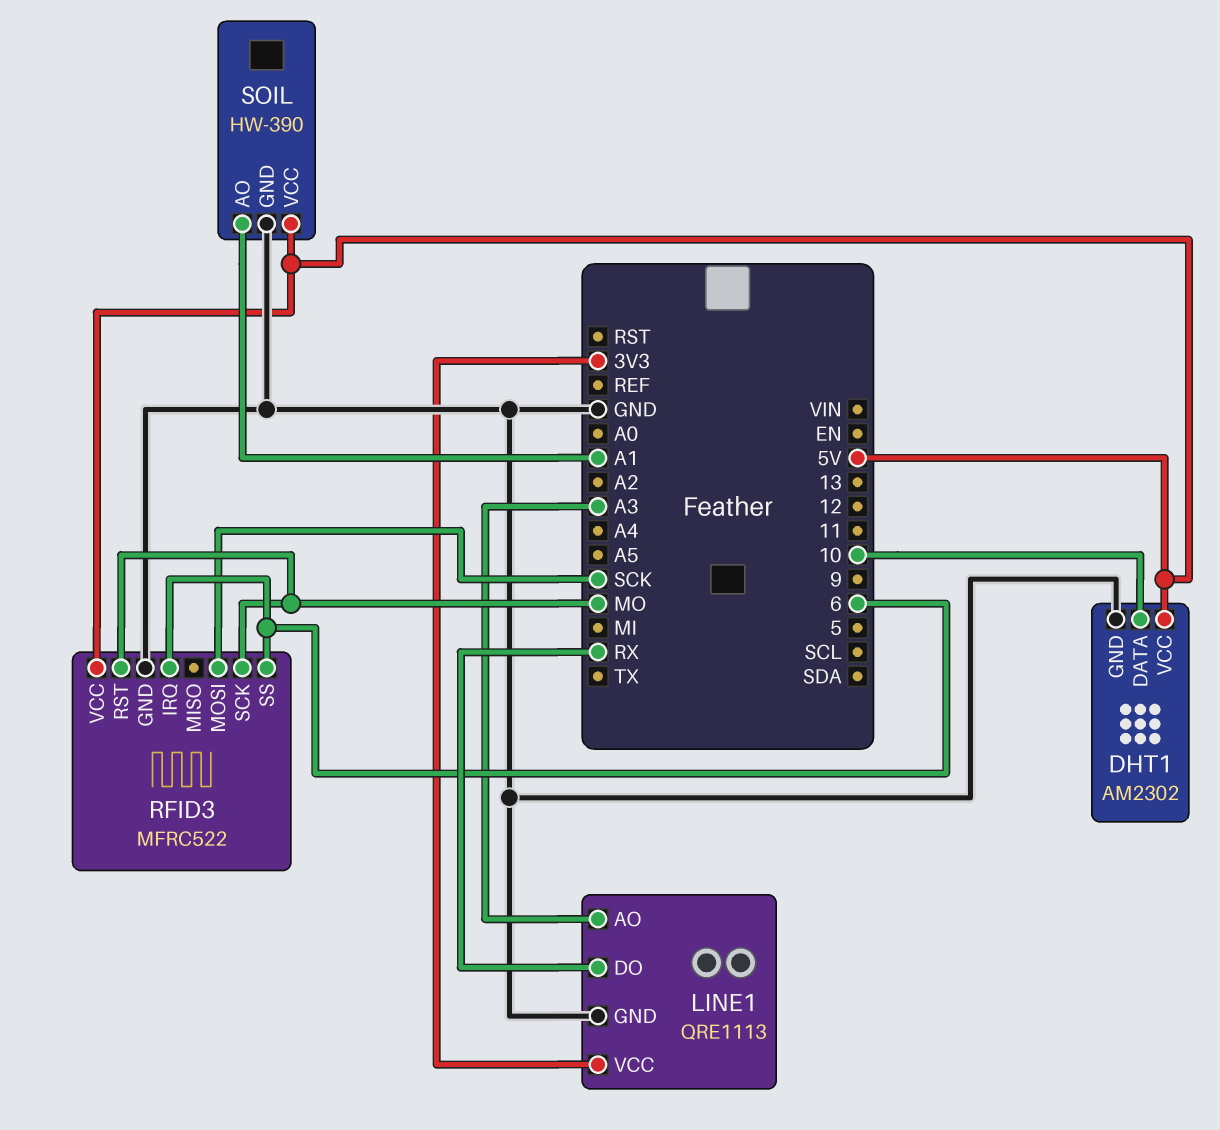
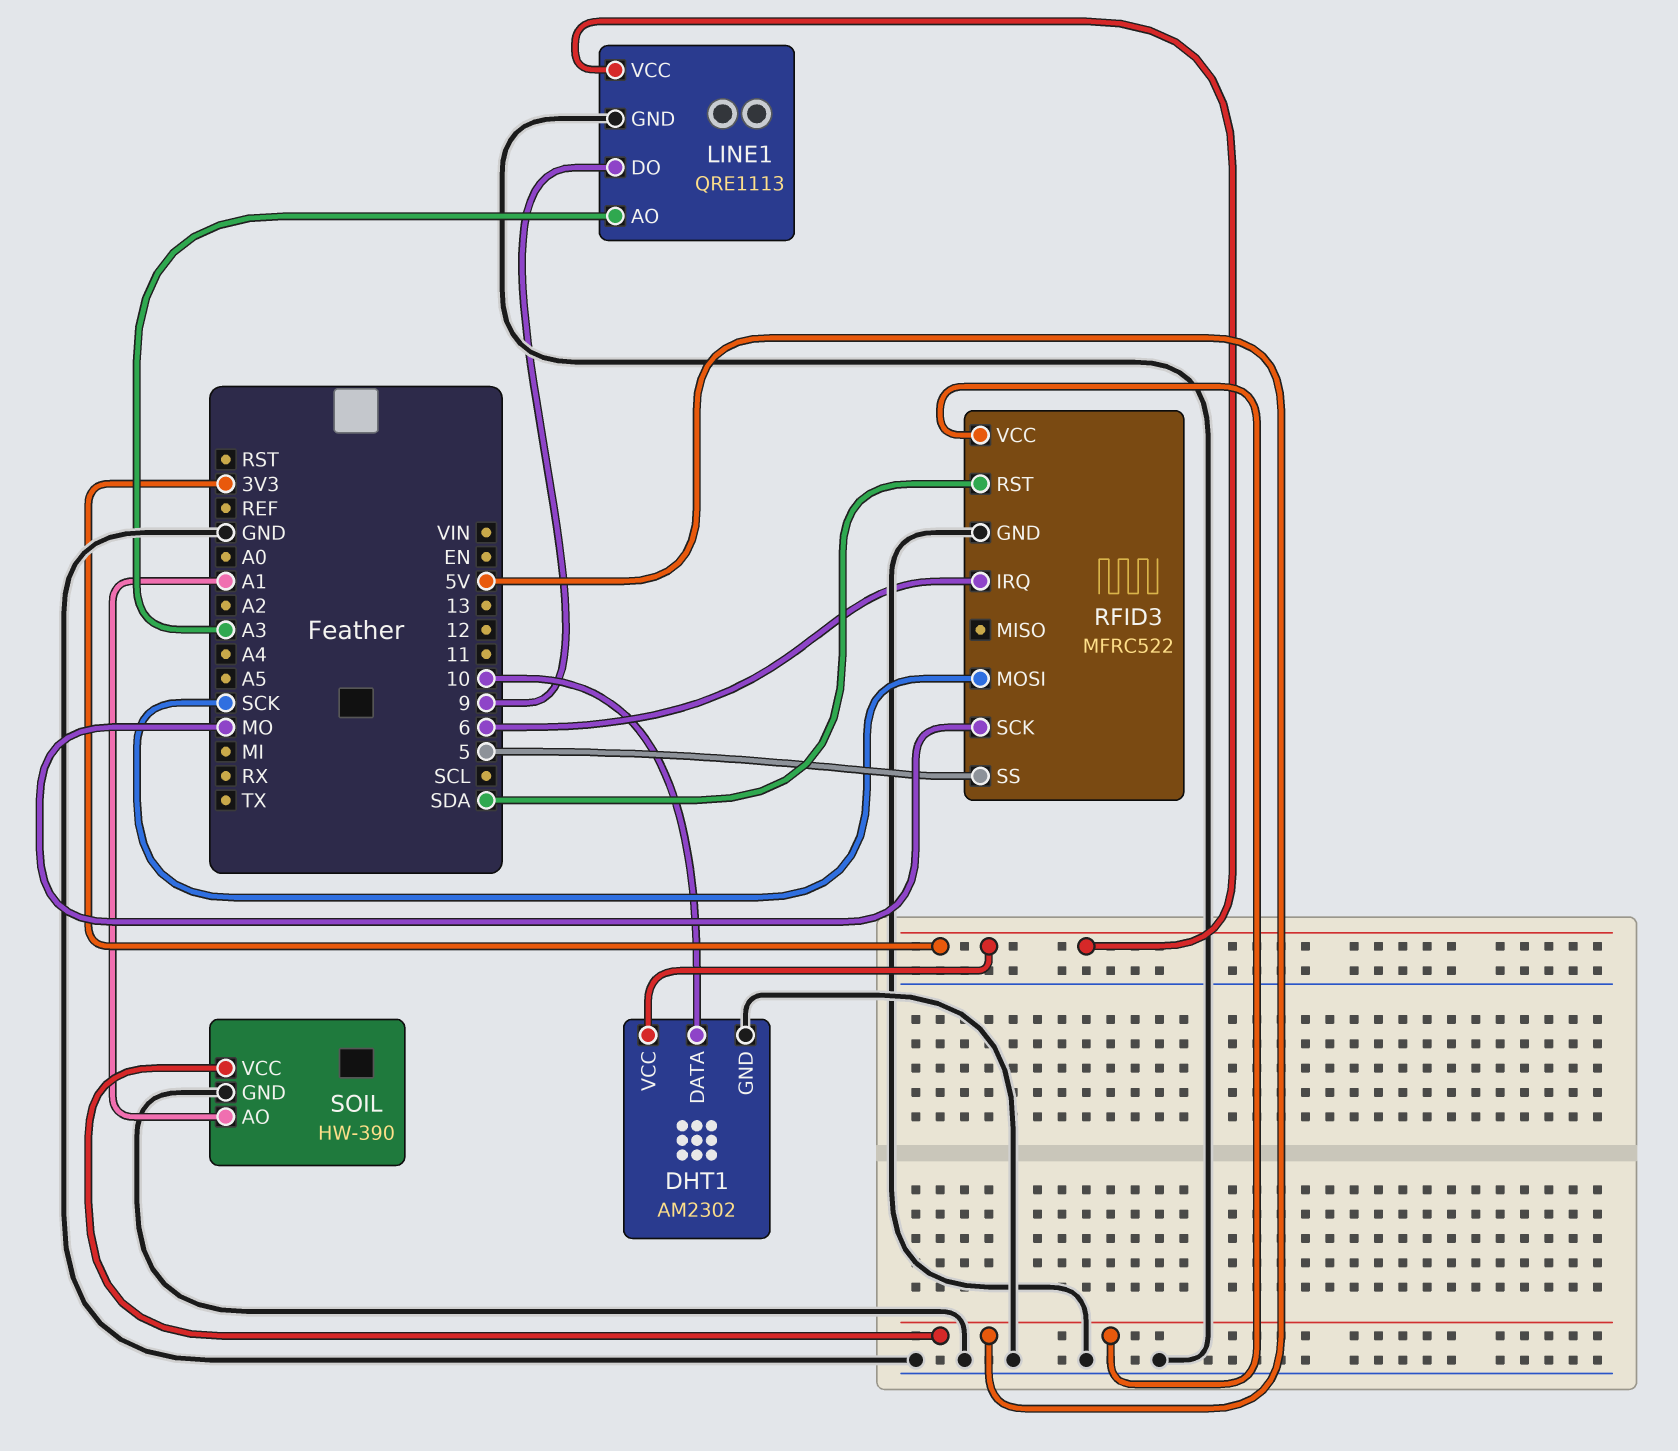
DHT1 pin VCC: 5V -> 3V3
LINE1 pin DO: RX -> 9
RFID3 pin RST: MO -> SDA
RFID3 pin SS: 6 -> 5

